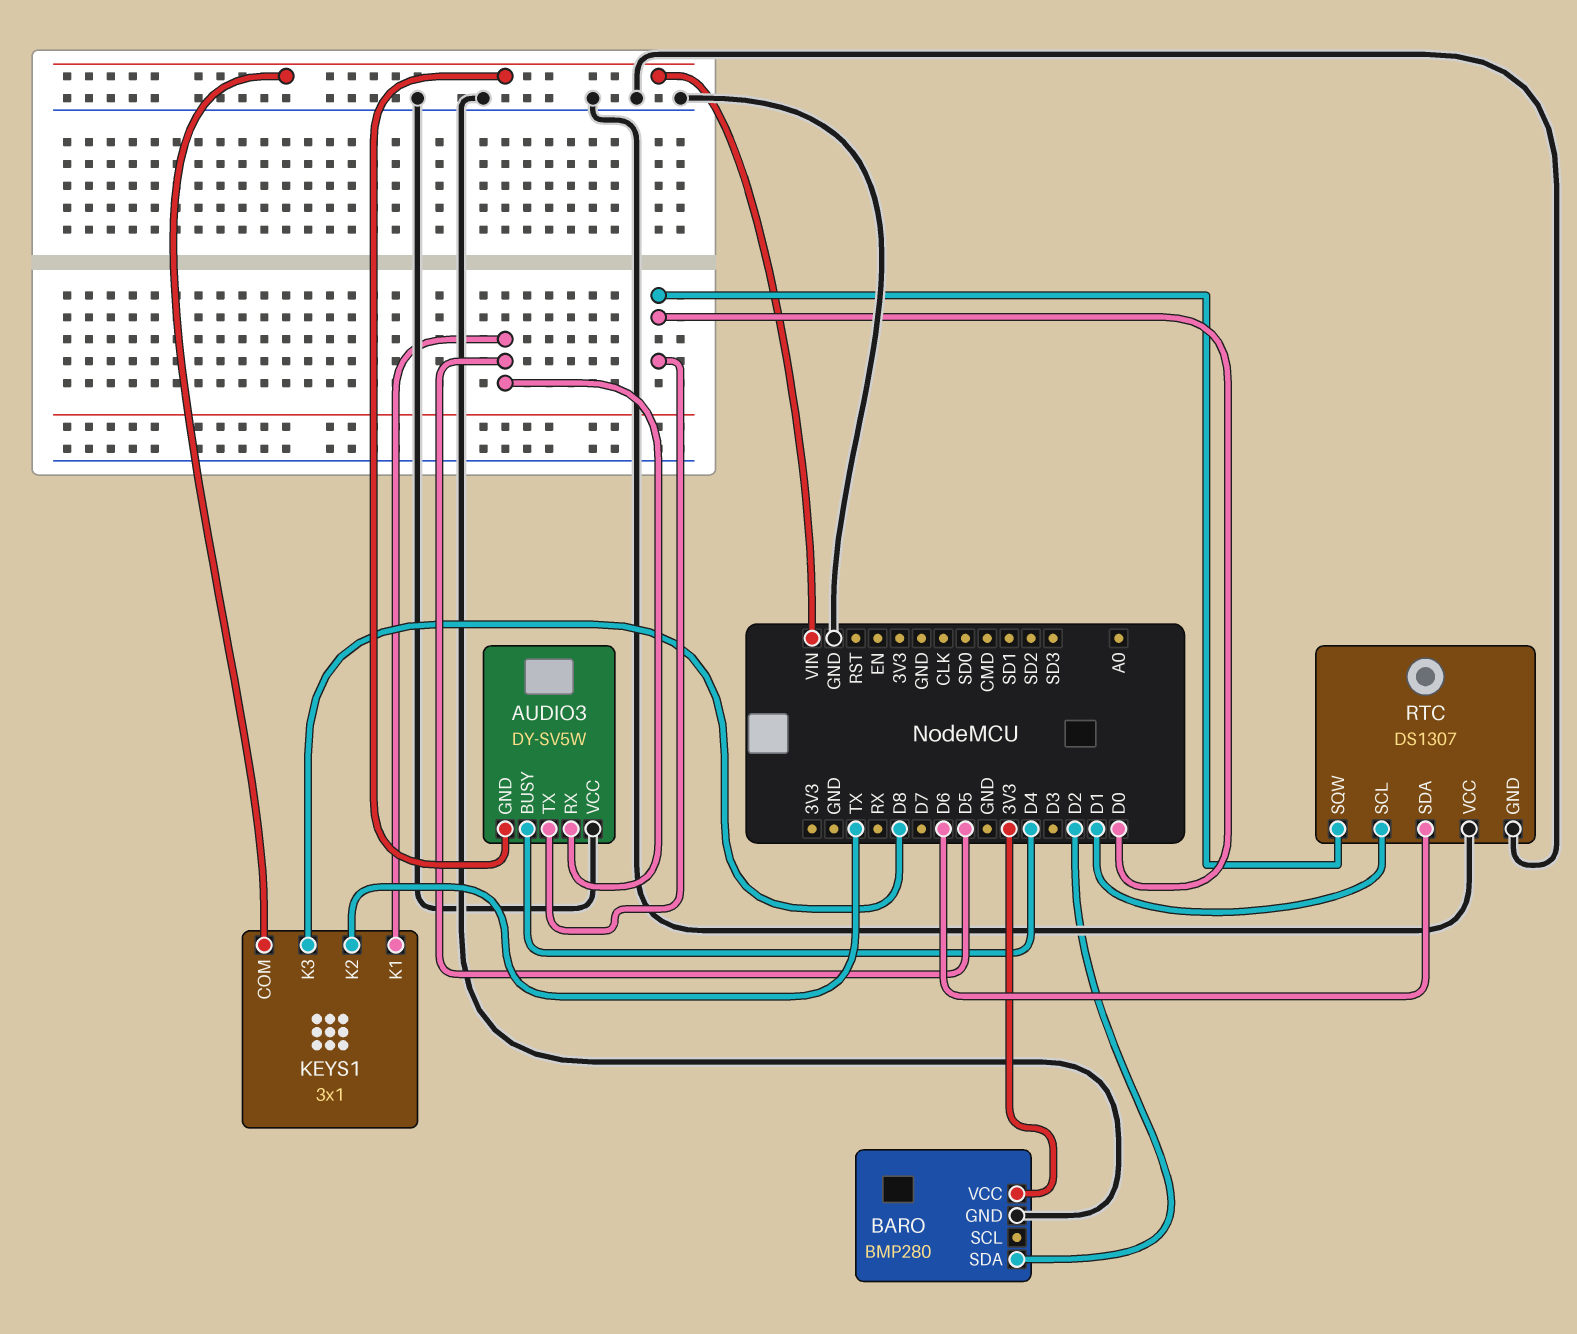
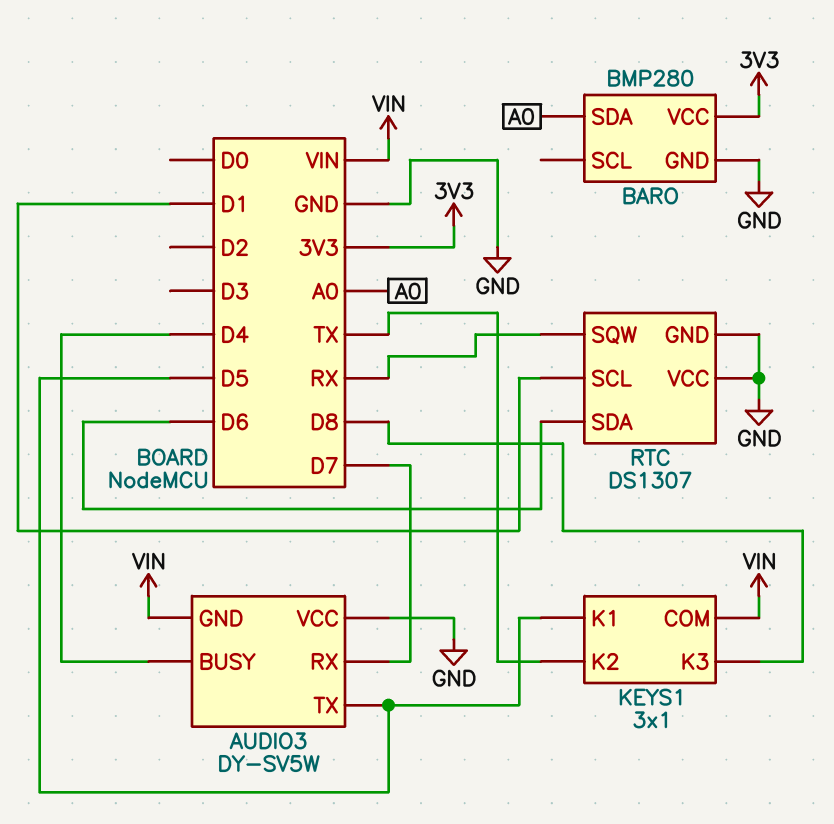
AUDIO3 pin RX: D5 -> D7
AUDIO3 pin TX: D0 -> D5
BARO pin SDA: D2 -> A0
RTC pin SQW: D0 -> RX

